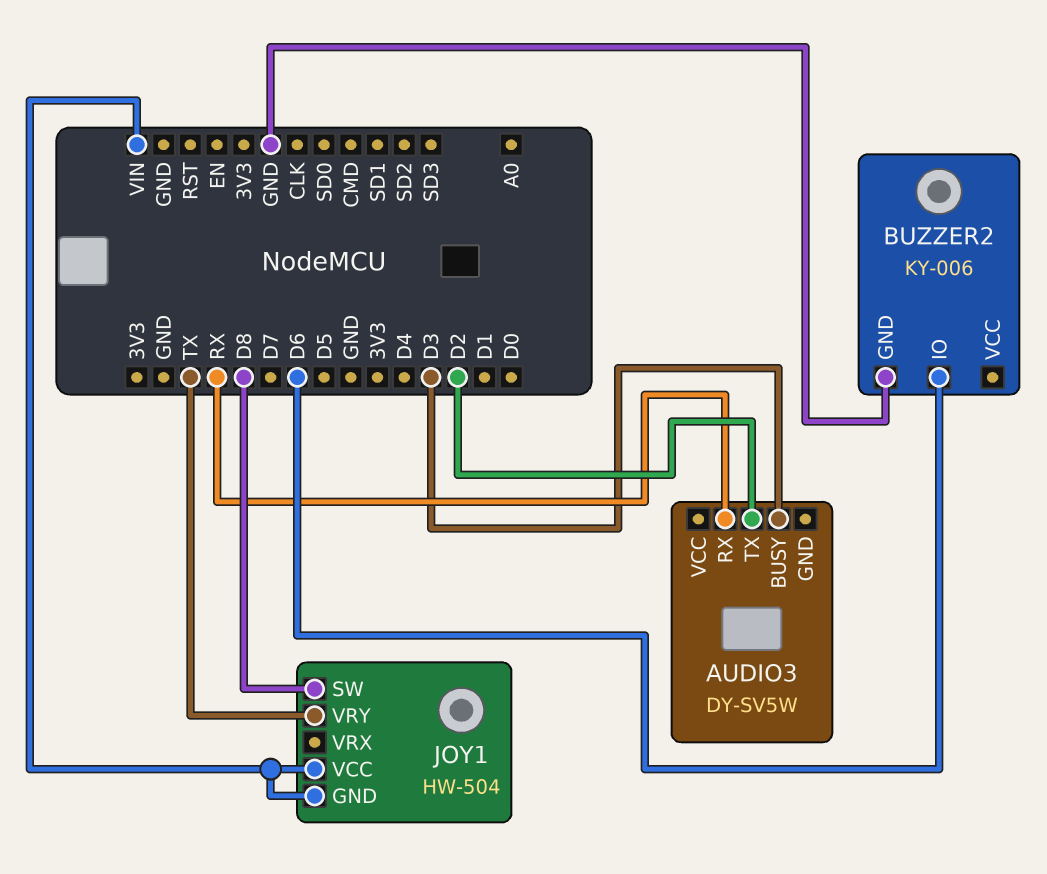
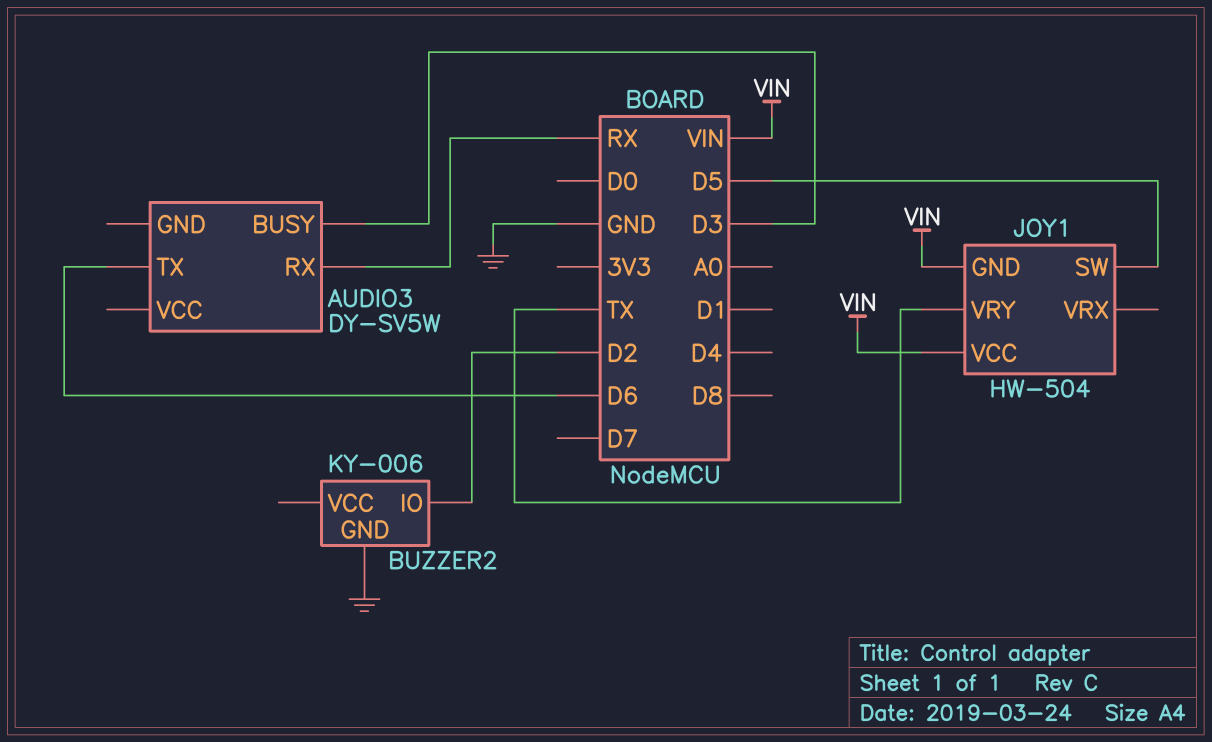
AUDIO3 pin TX: D2 -> D6
BUZZER2 pin IO: D6 -> D2
JOY1 pin SW: D8 -> D5

